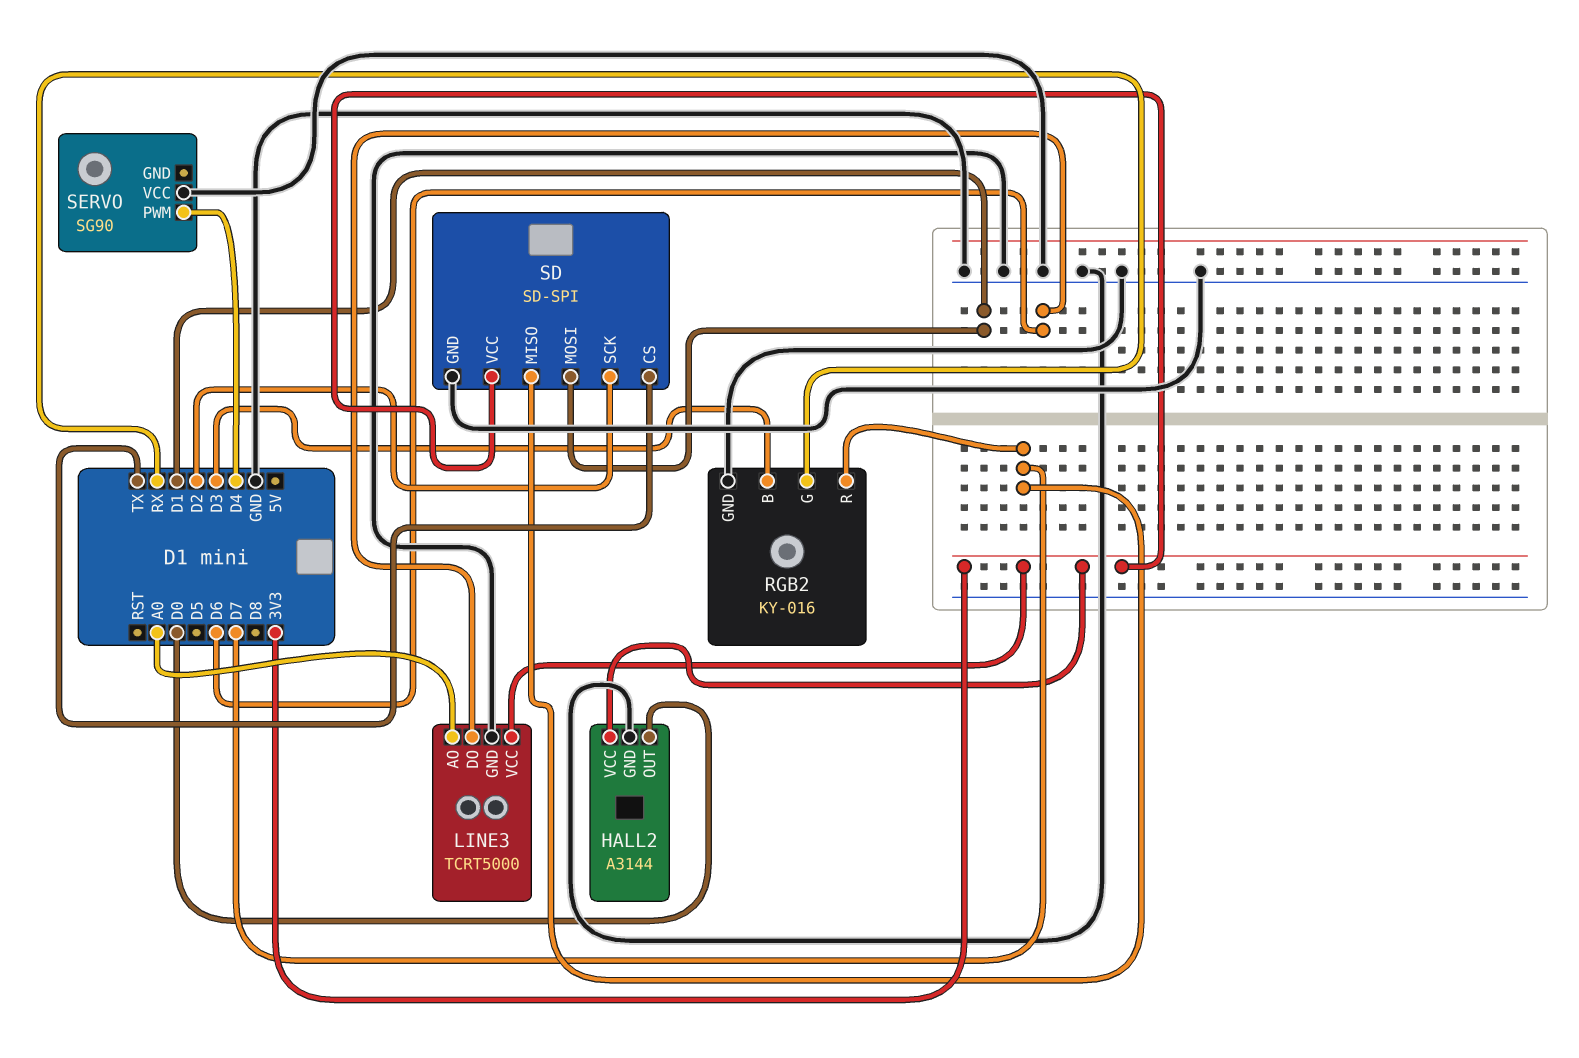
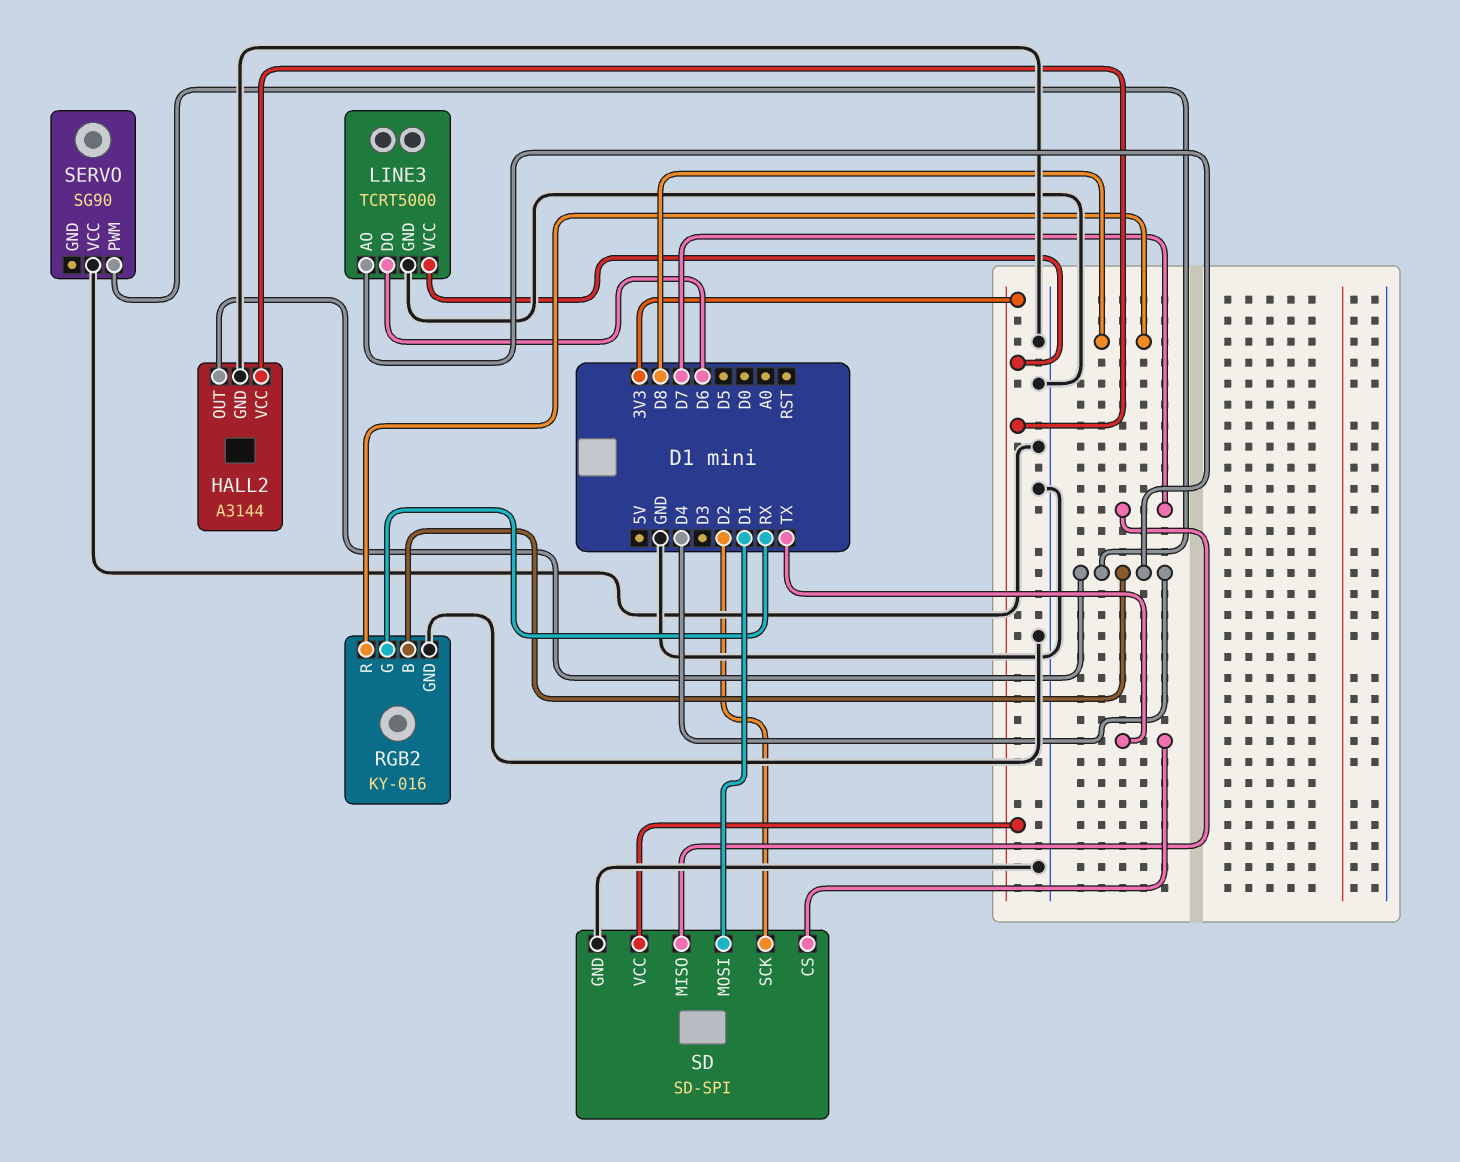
HALL2 pin OUT: D0 -> D4
LINE3 pin AO: A0 -> D4
RGB2 pin B: D3 -> D4
RGB2 pin R: D7 -> D8

